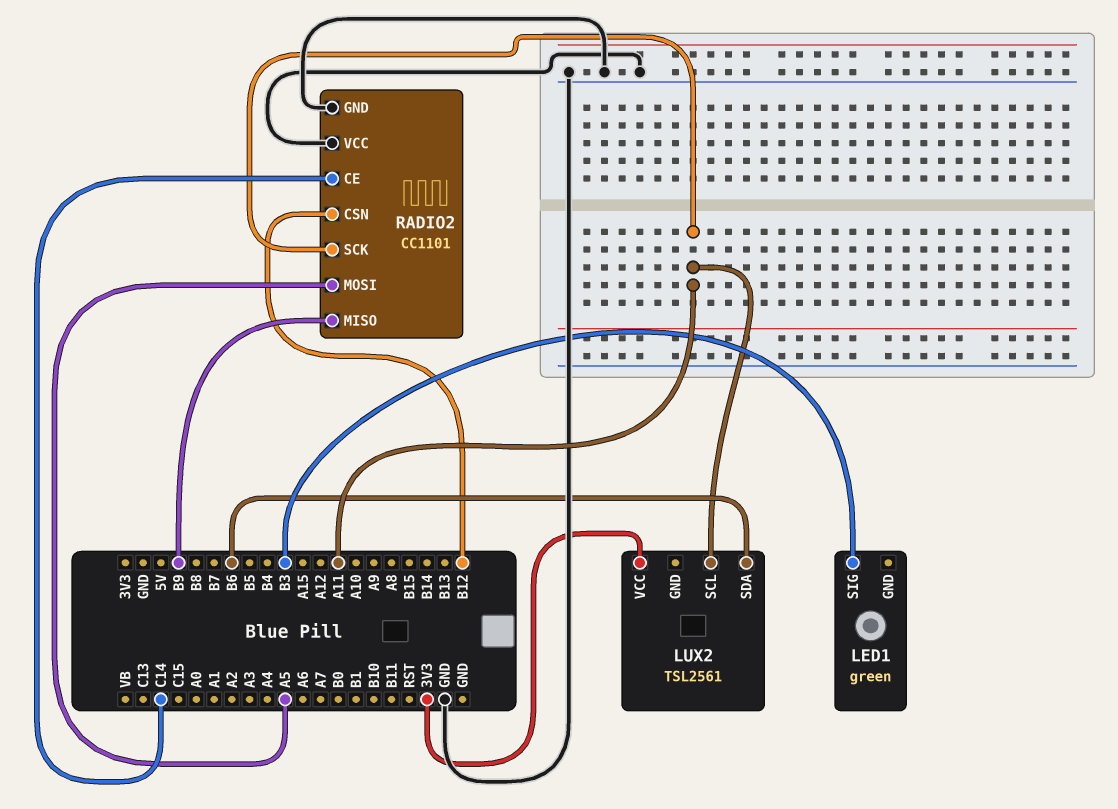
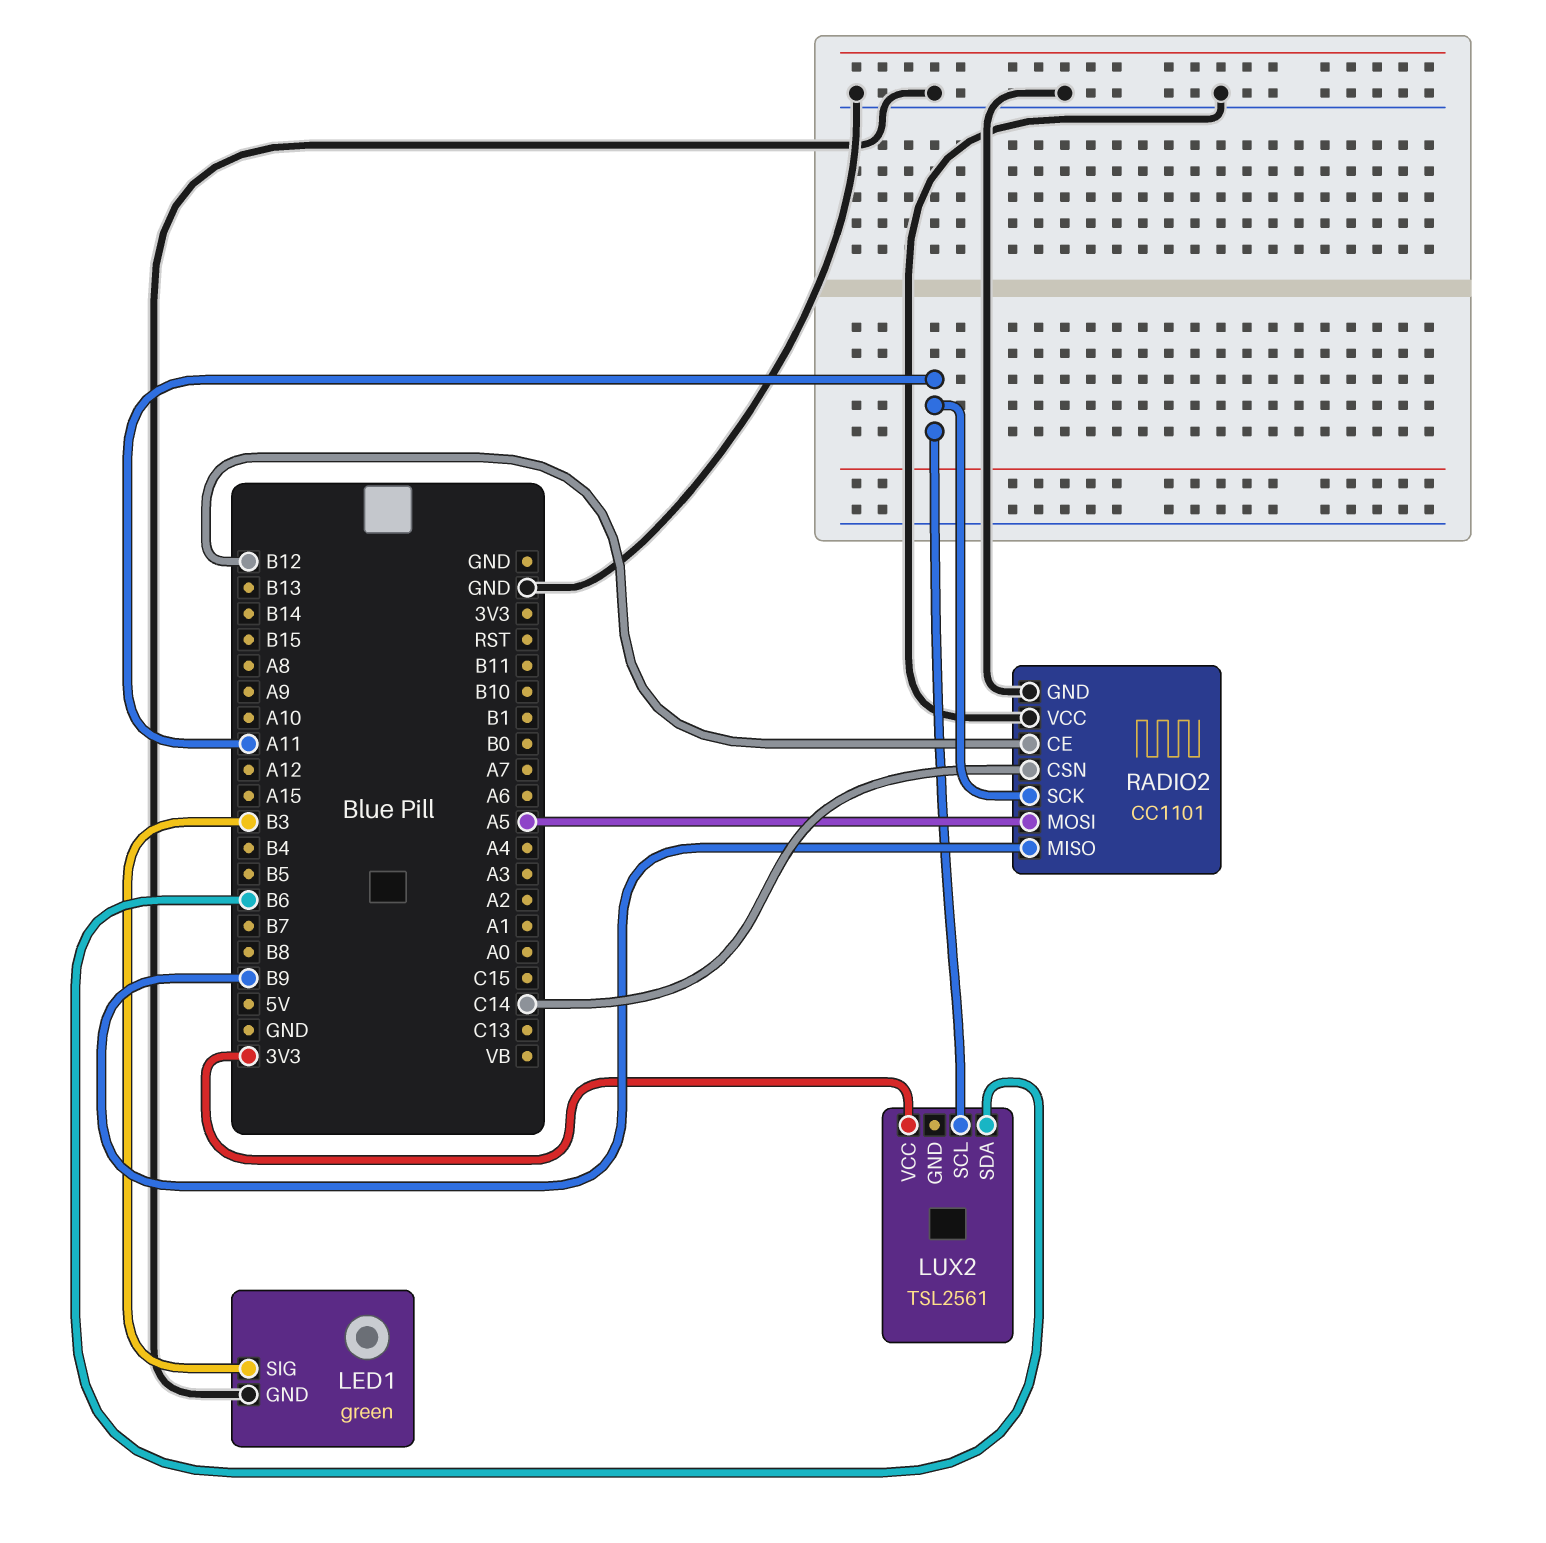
LED1 pin GND: none -> GND
RADIO2 pin CE: C14 -> B12
RADIO2 pin CSN: B12 -> C14

